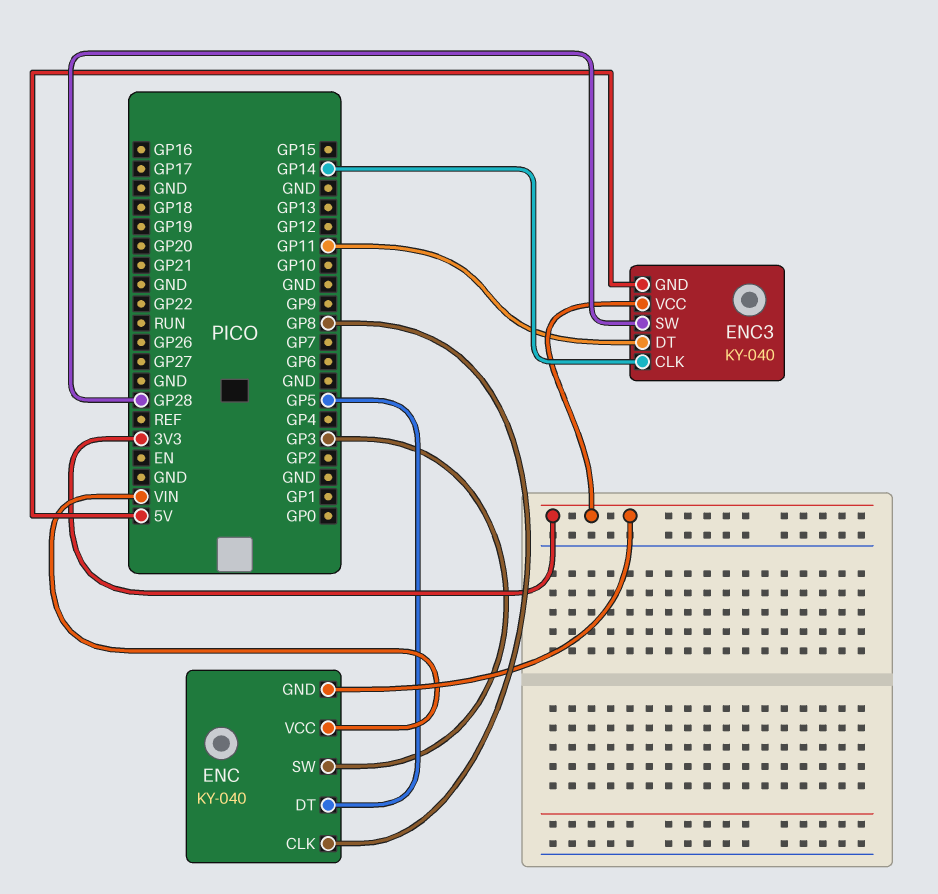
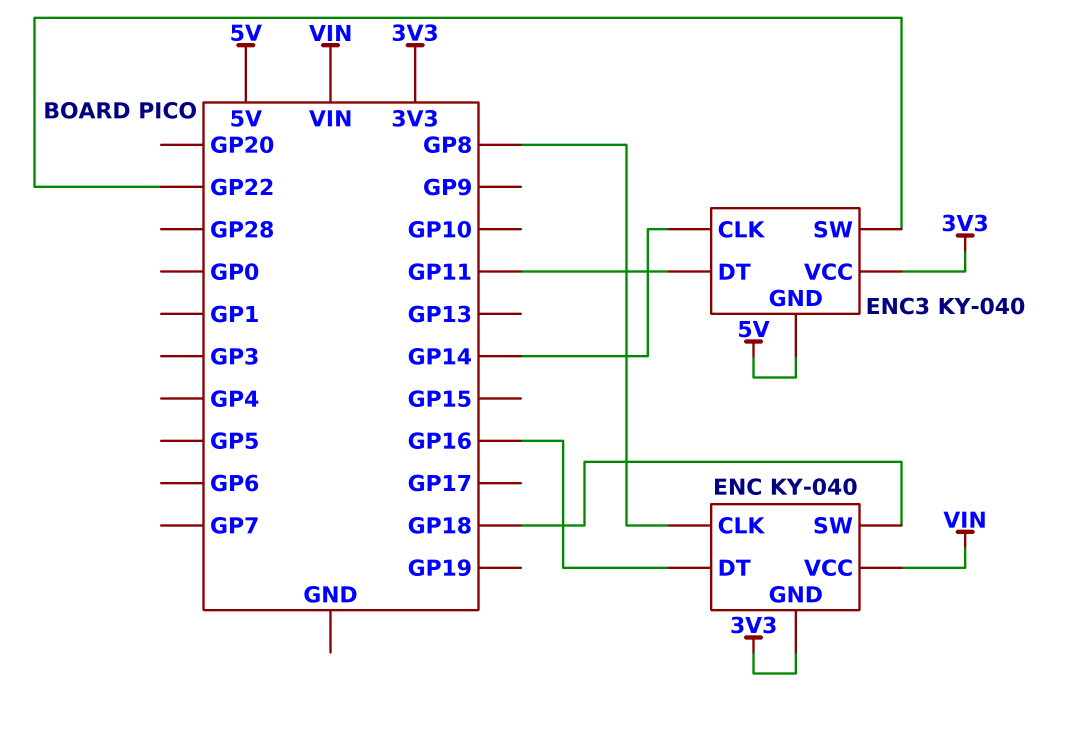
ENC pin DT: GP5 -> GP16
ENC pin SW: GP3 -> GP18
ENC3 pin SW: GP28 -> GP22

